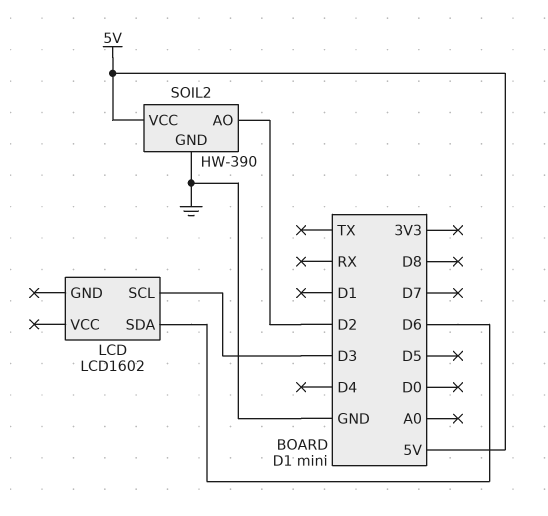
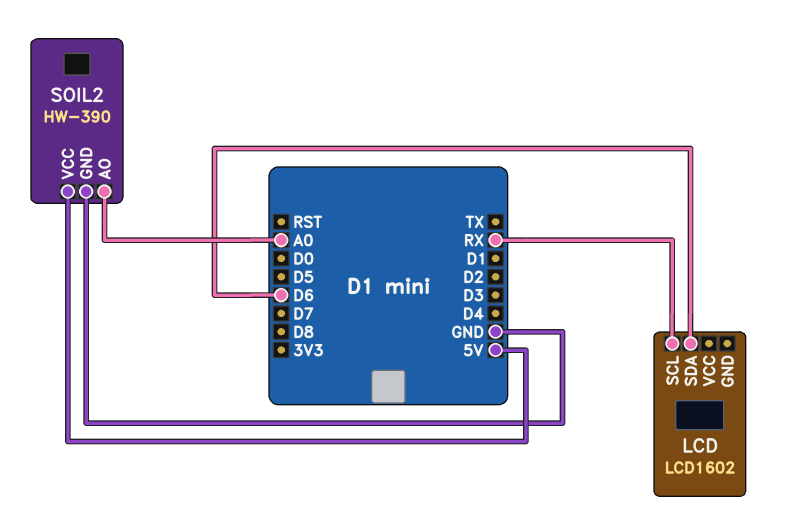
LCD pin SCL: D3 -> RX
SOIL2 pin AO: D2 -> A0

